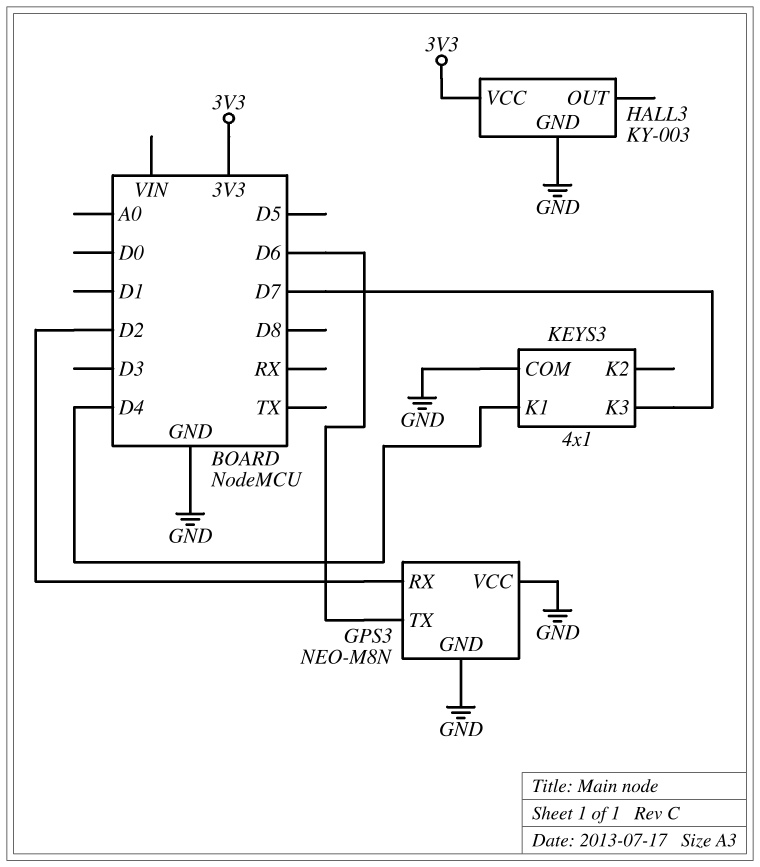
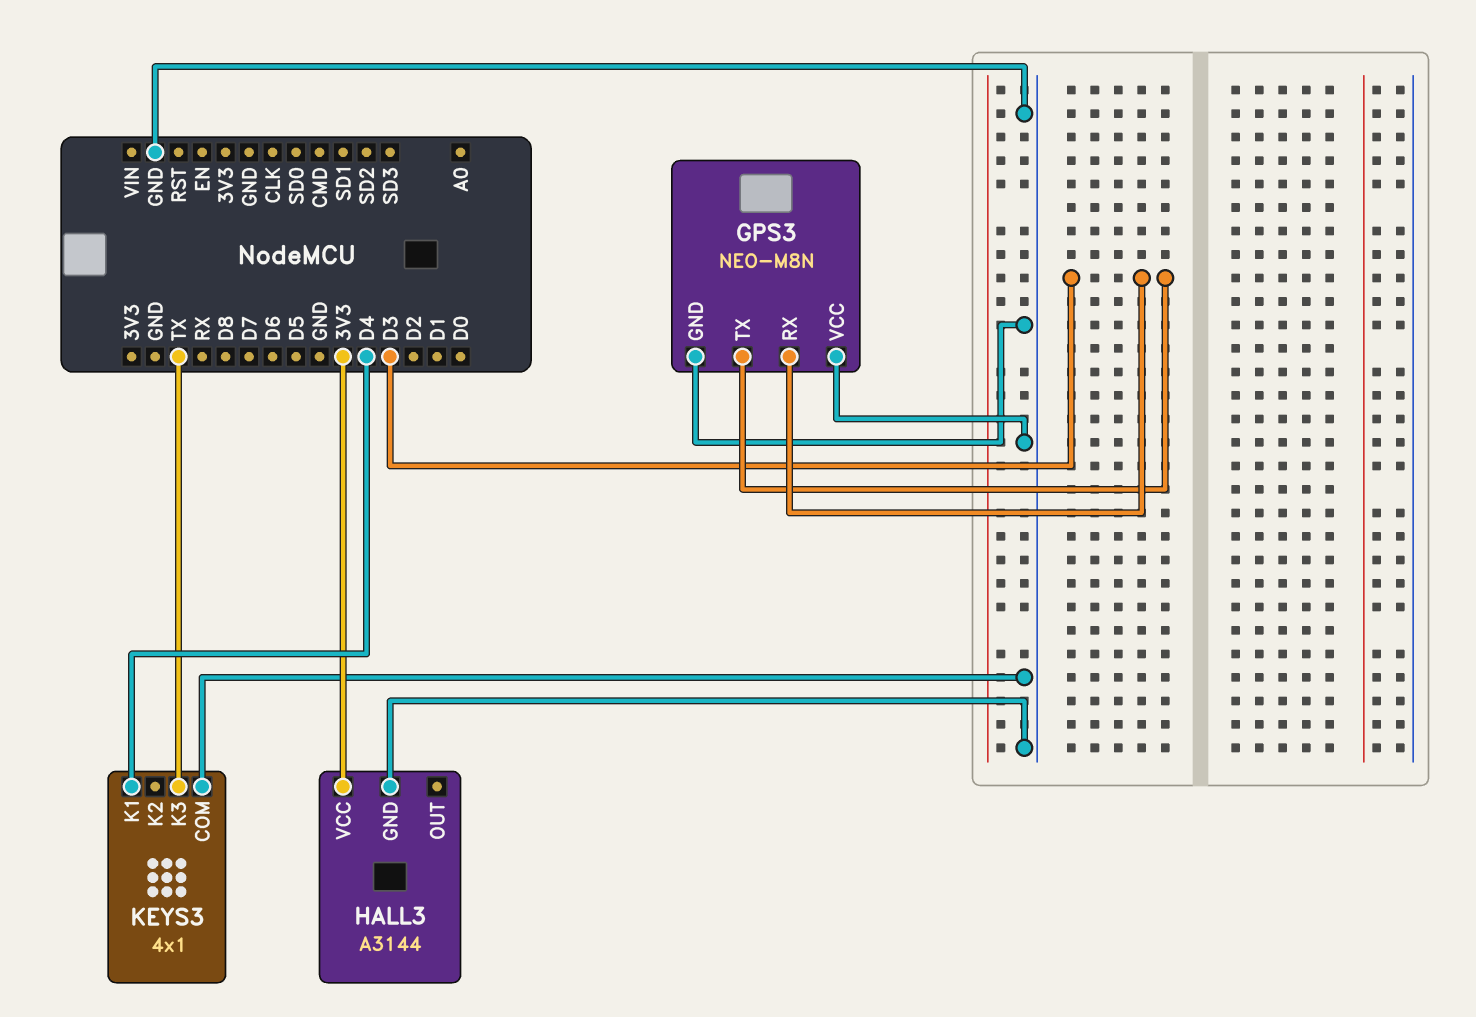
GPS3 pin RX: D2 -> D3
GPS3 pin TX: D6 -> D3
HALL3: KY-003 -> A3144
KEYS3 pin K3: D7 -> TX

